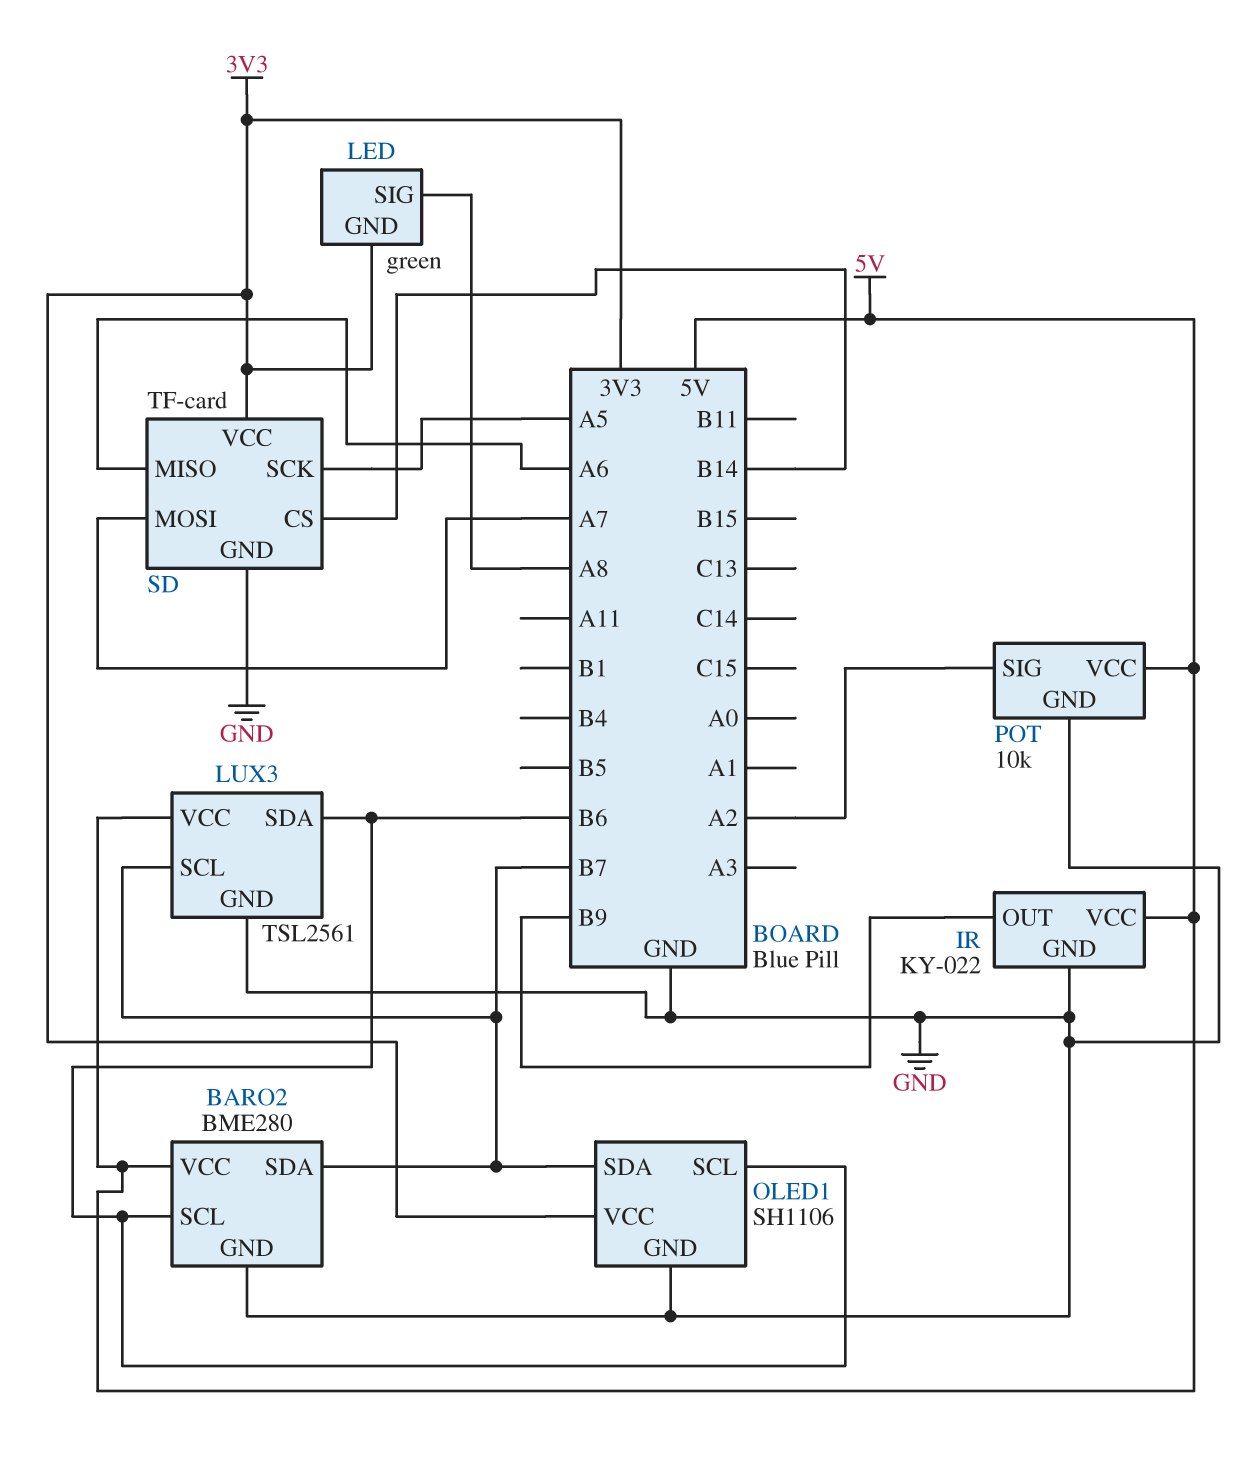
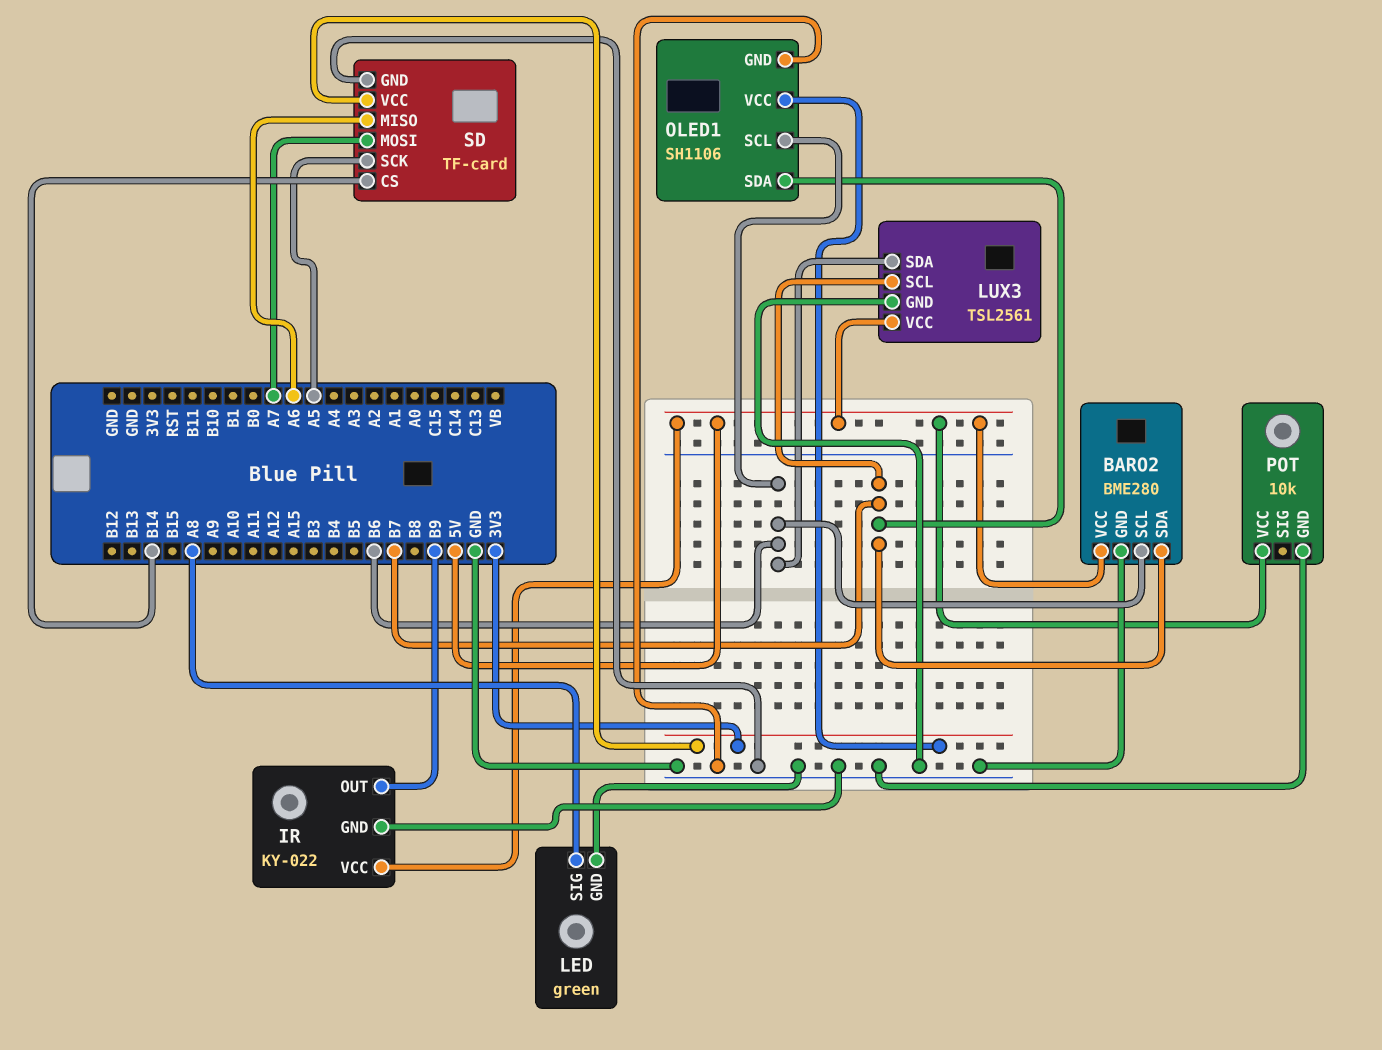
LED pin GND: 3V3 -> GND
POT pin SIG: A2 -> none

